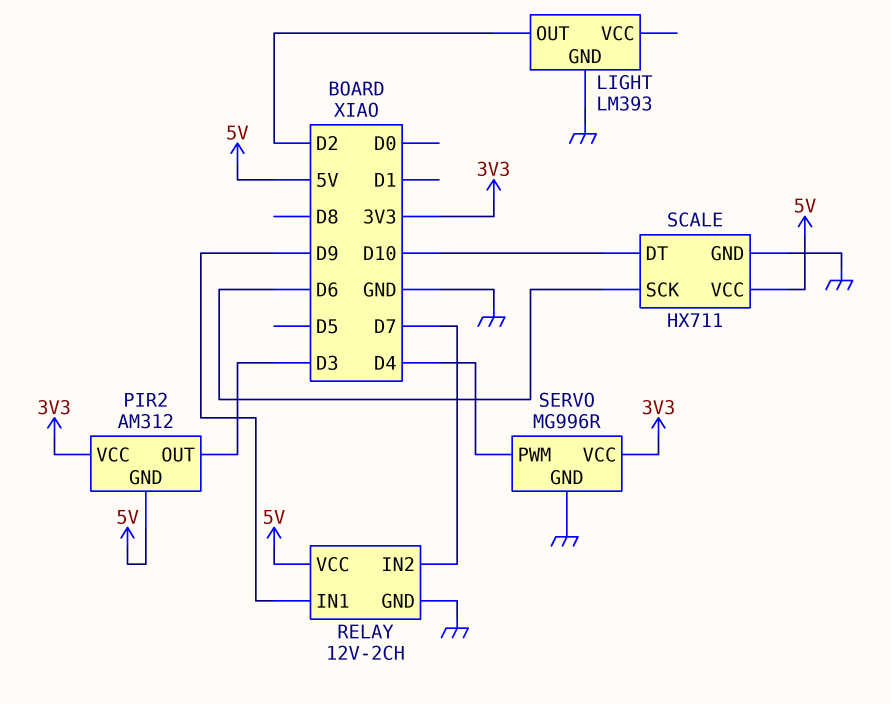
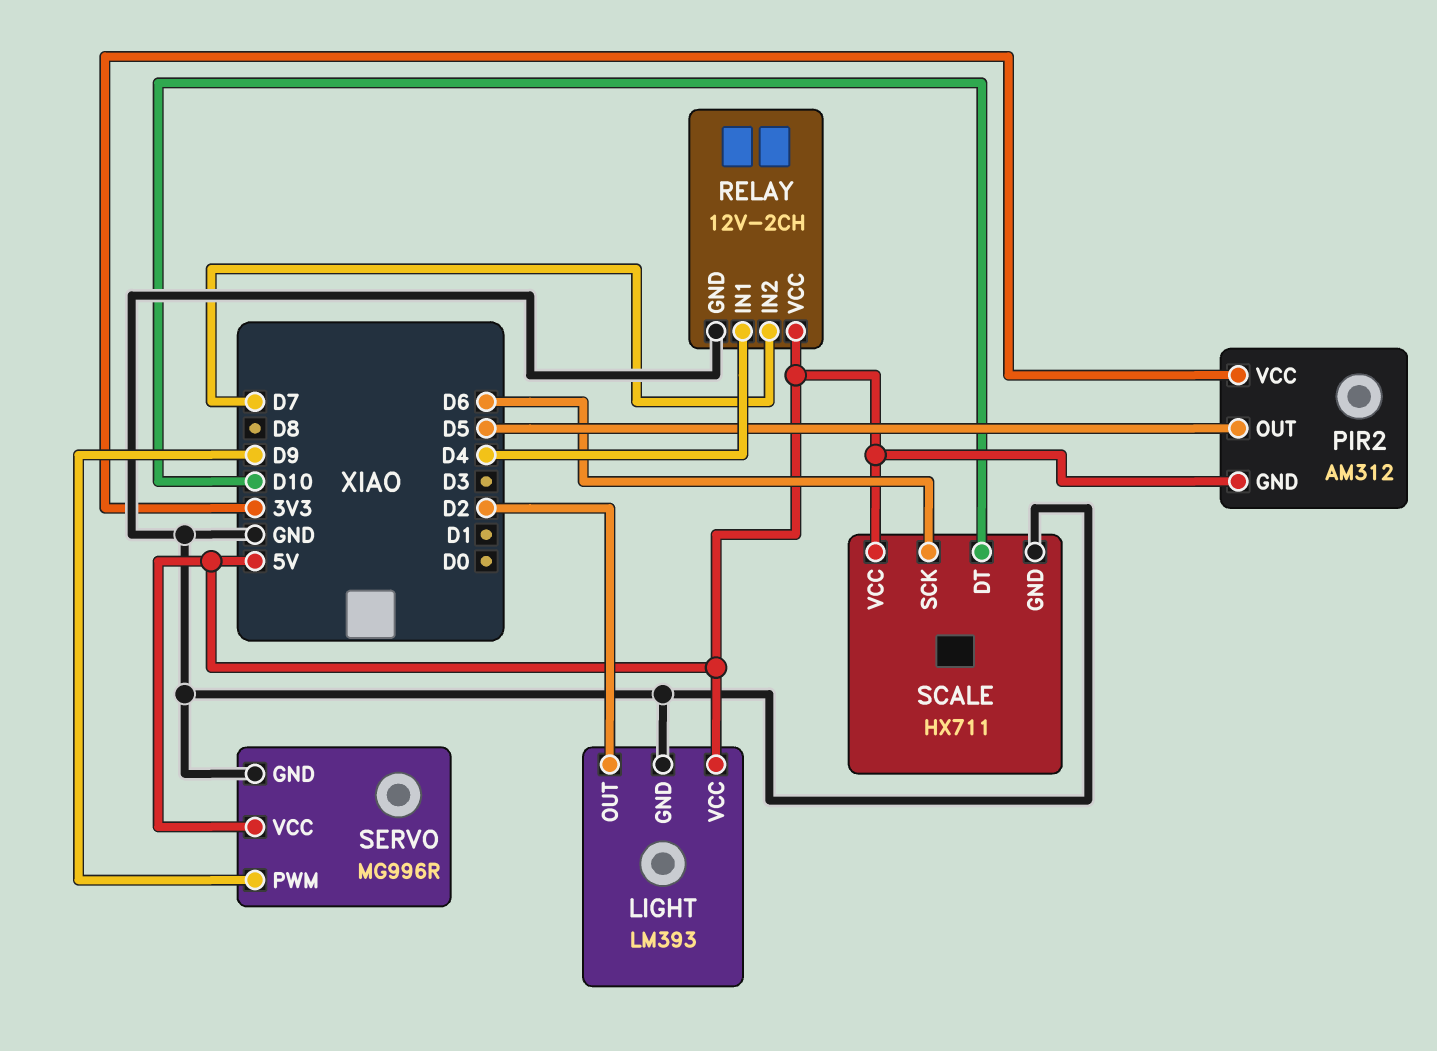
LIGHT pin VCC: none -> 5V
PIR2 pin OUT: D3 -> D5
RELAY pin IN1: D9 -> D4
SERVO pin PWM: D4 -> D9
SERVO pin VCC: 3V3 -> 5V

